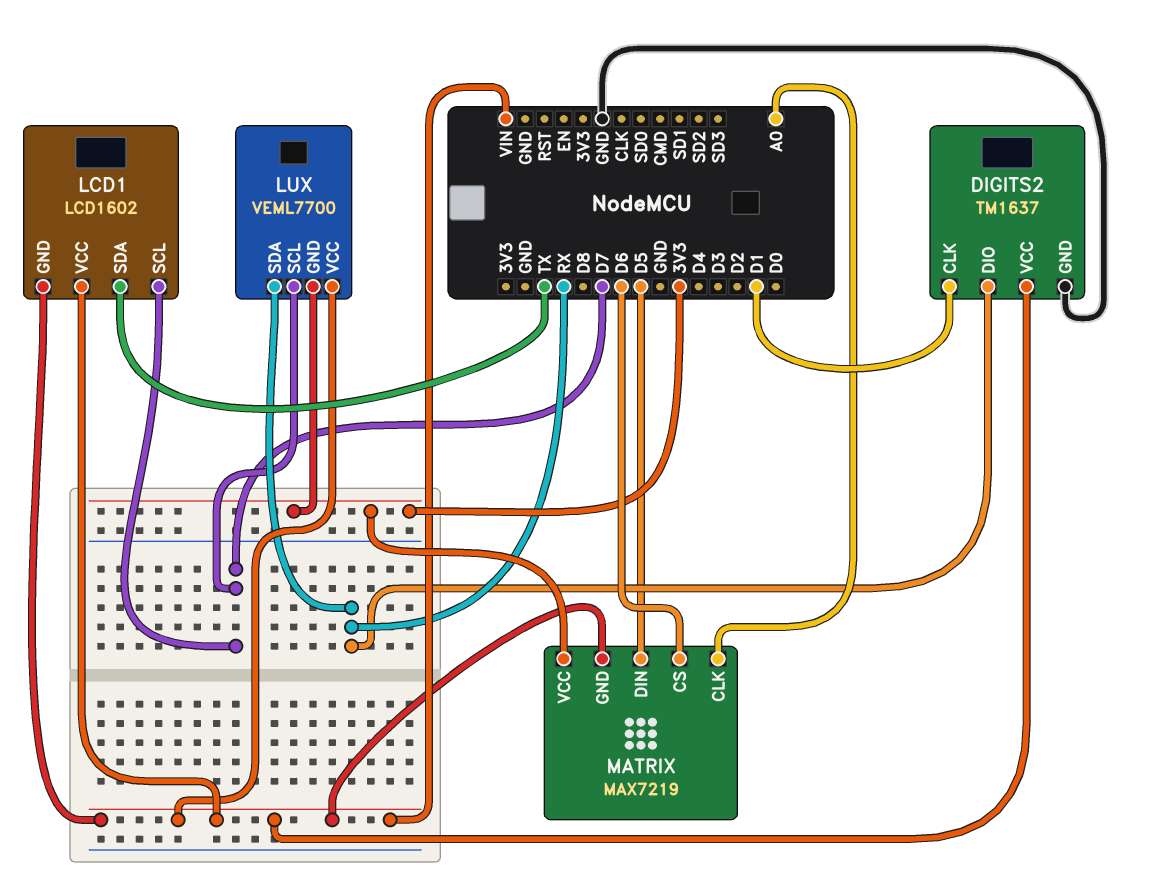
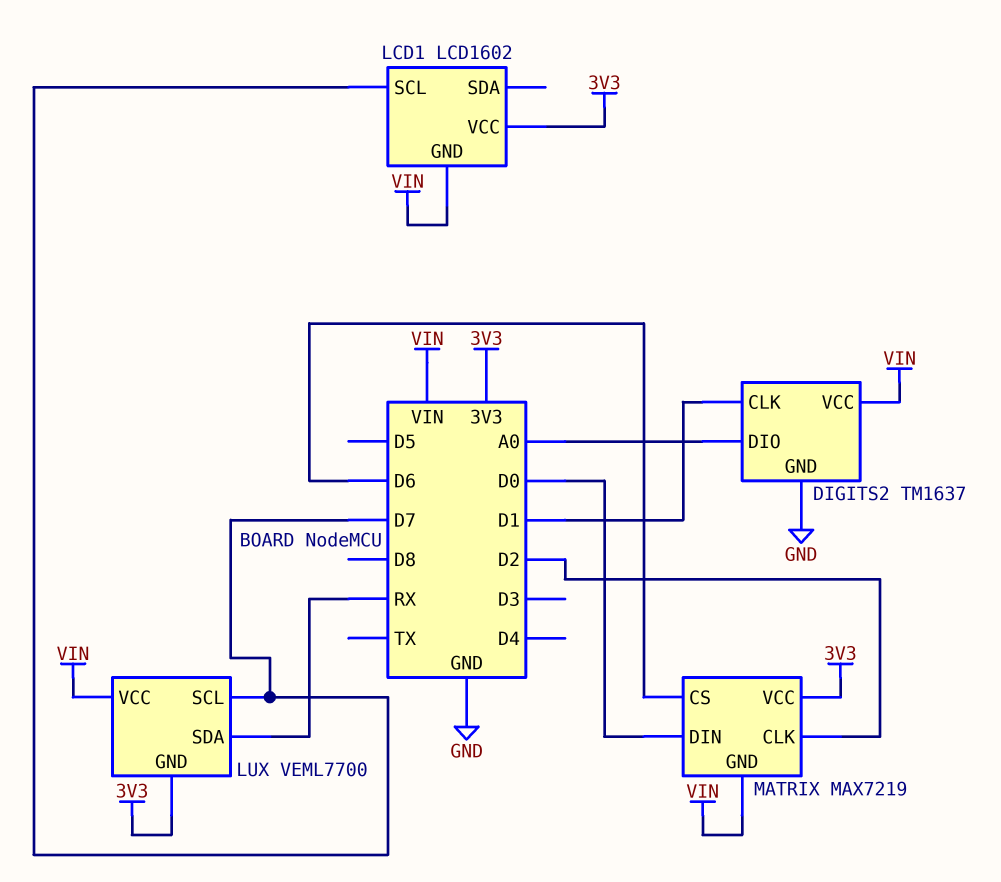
DIGITS2 pin DIO: RX -> A0
LCD1 pin SDA: TX -> none
LCD1 pin VCC: VIN -> 3V3
MATRIX pin CLK: A0 -> D2
MATRIX pin DIN: D5 -> D0

